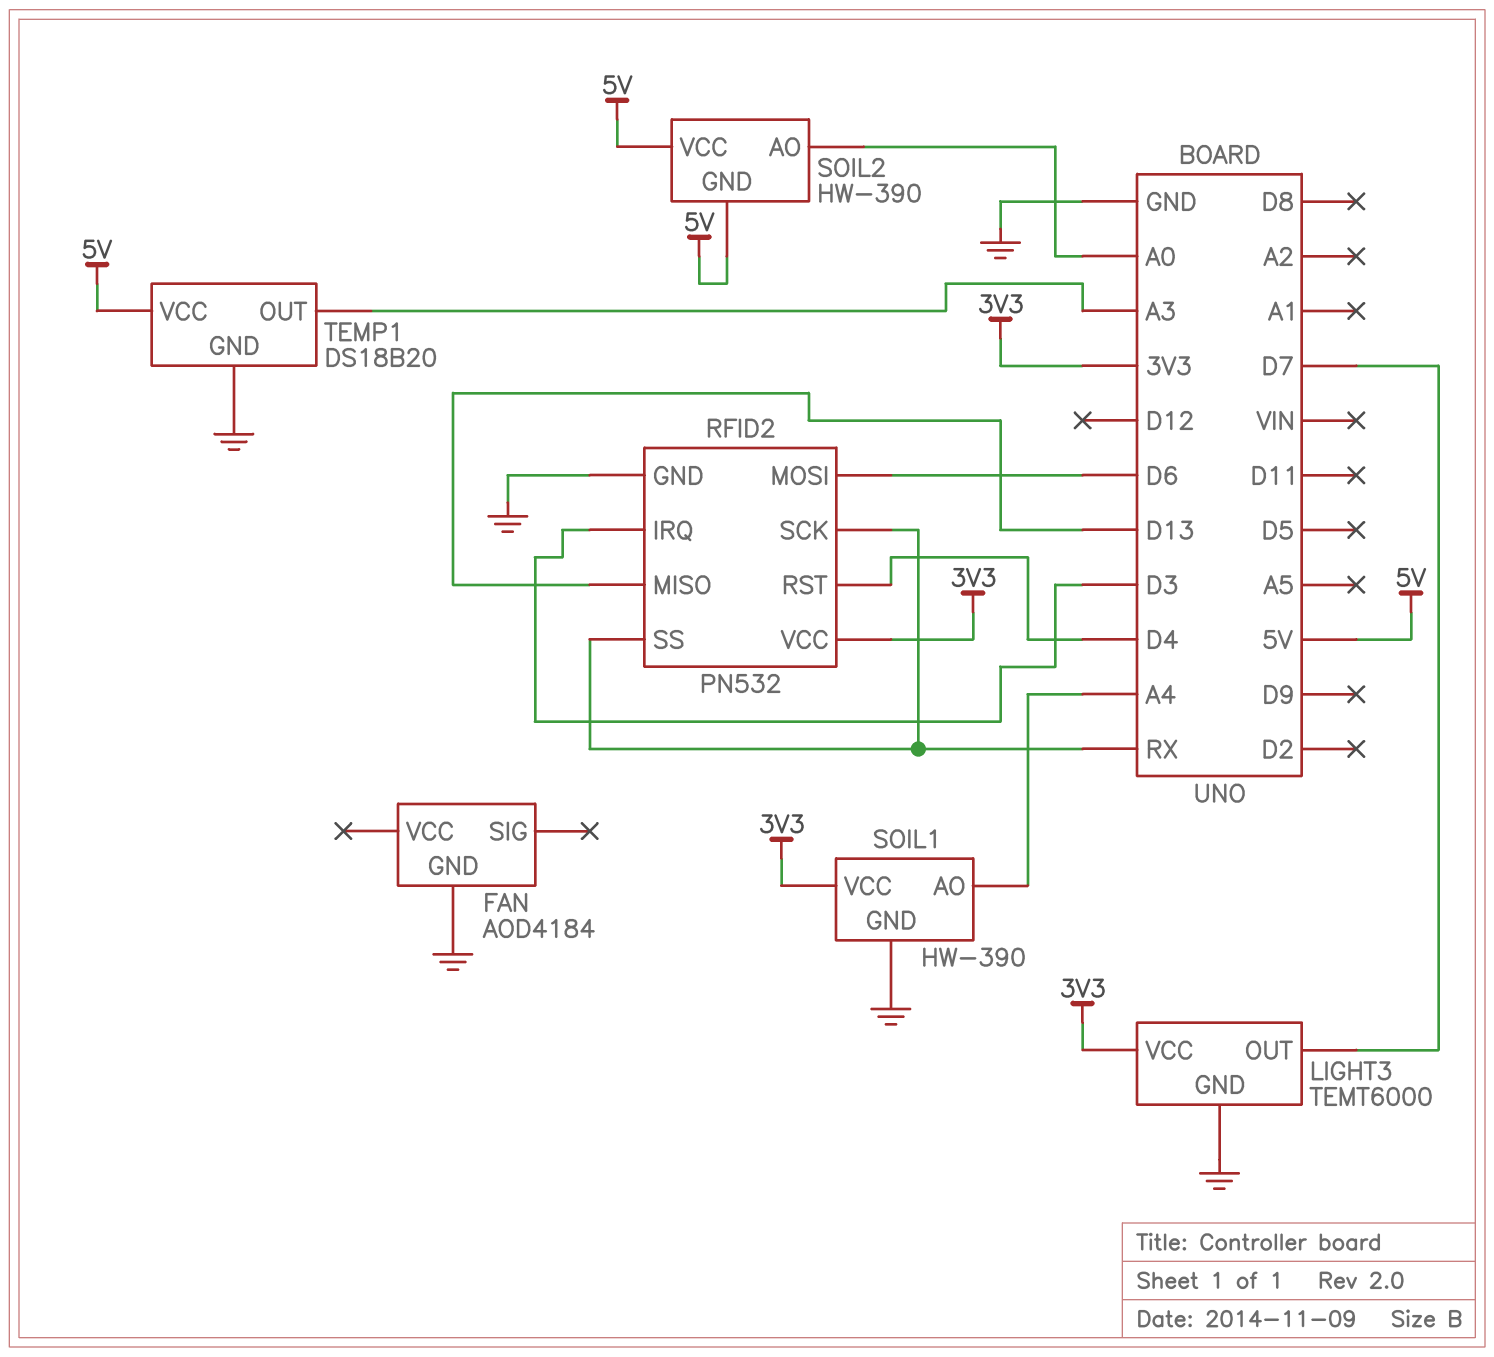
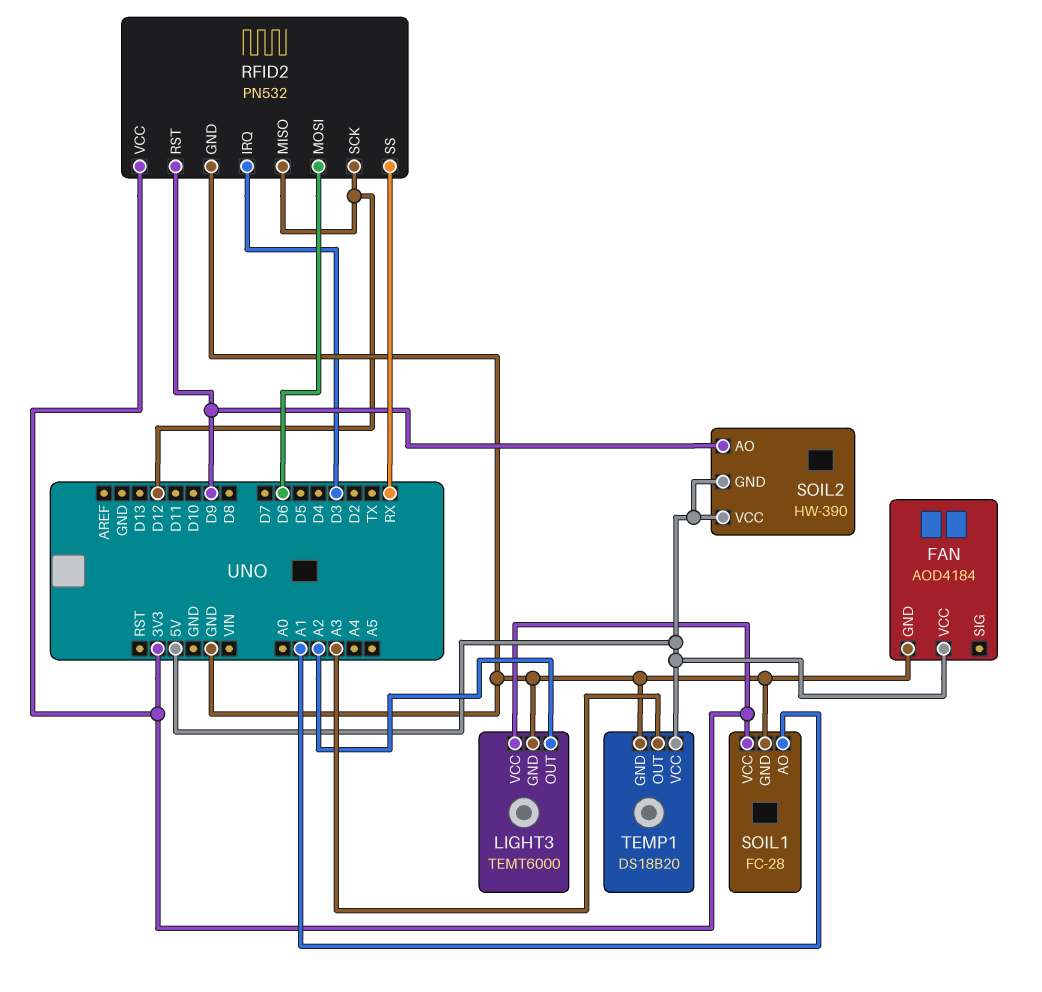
FAN pin VCC: none -> 5V
LIGHT3 pin OUT: D7 -> A2
RFID2 pin MISO: D13 -> D12
RFID2 pin RST: D4 -> D9
RFID2 pin SCK: RX -> D12
SOIL1: HW-390 -> FC-28
SOIL1 pin AO: A4 -> A1
SOIL2 pin AO: A0 -> D9

